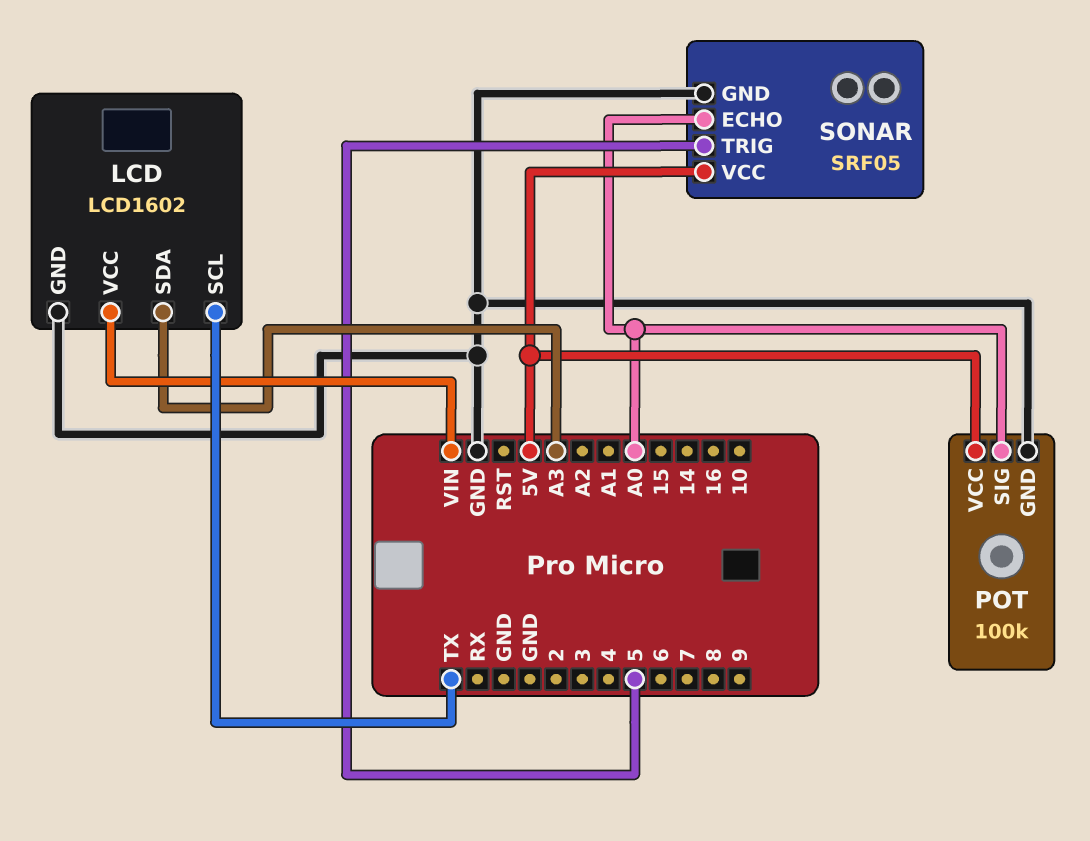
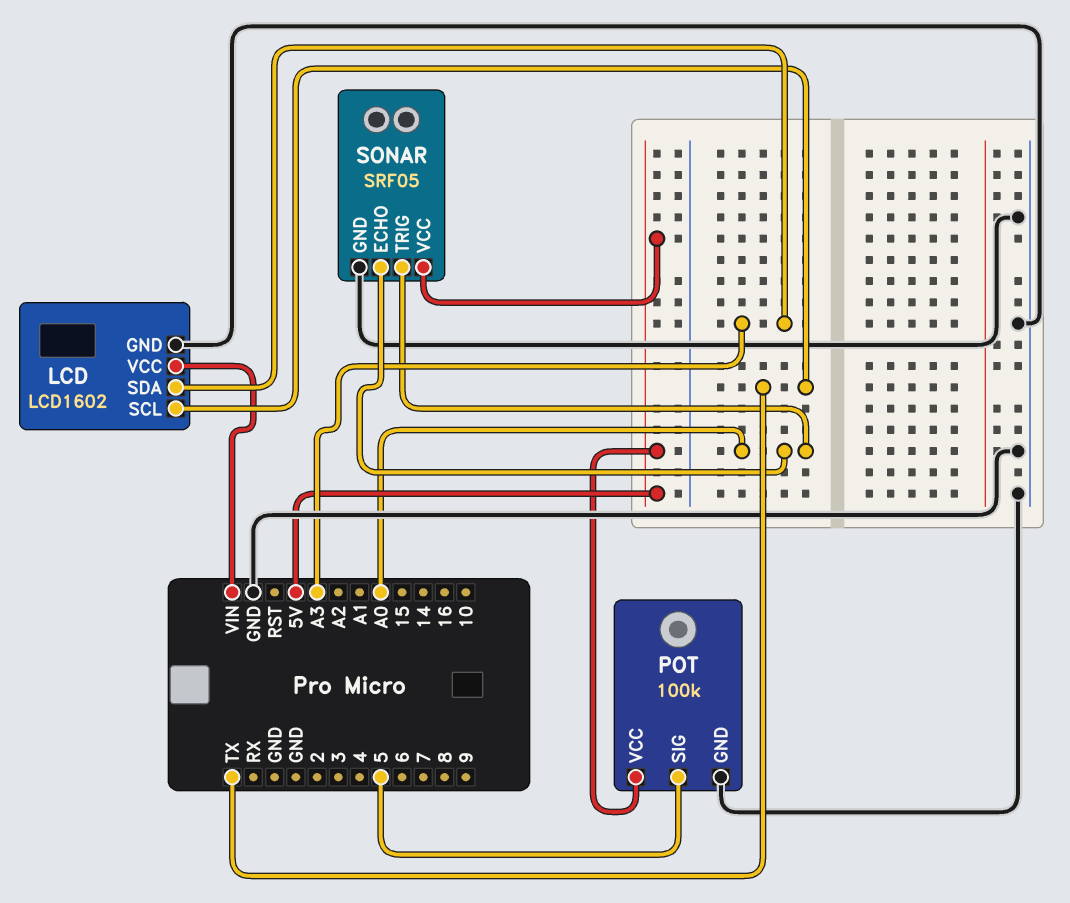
POT pin SIG: A0 -> 5
SONAR pin TRIG: 5 -> A0

